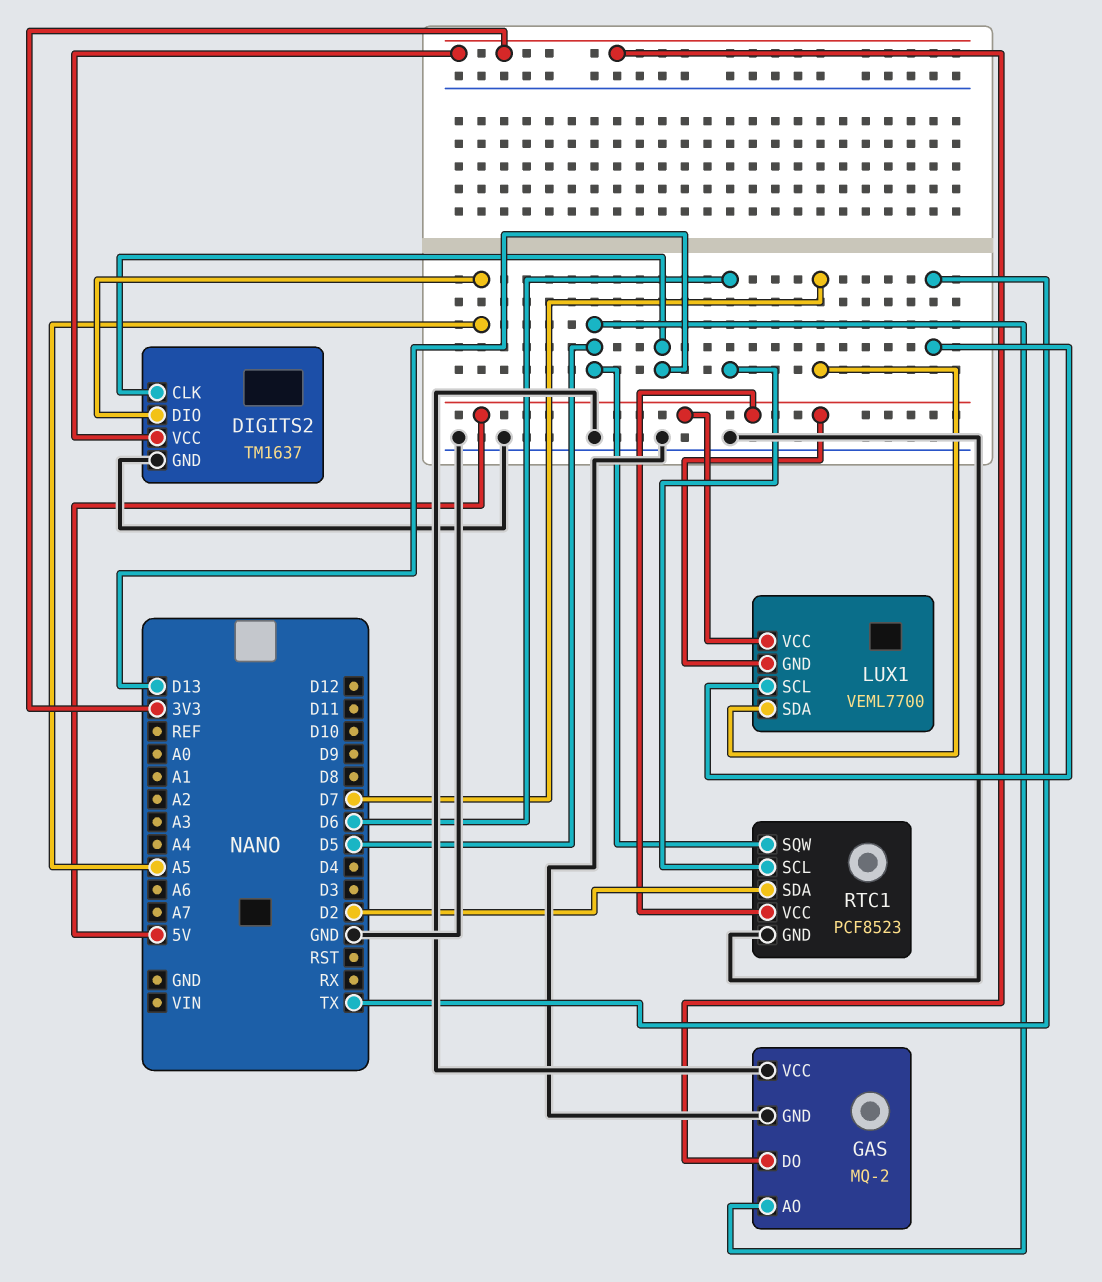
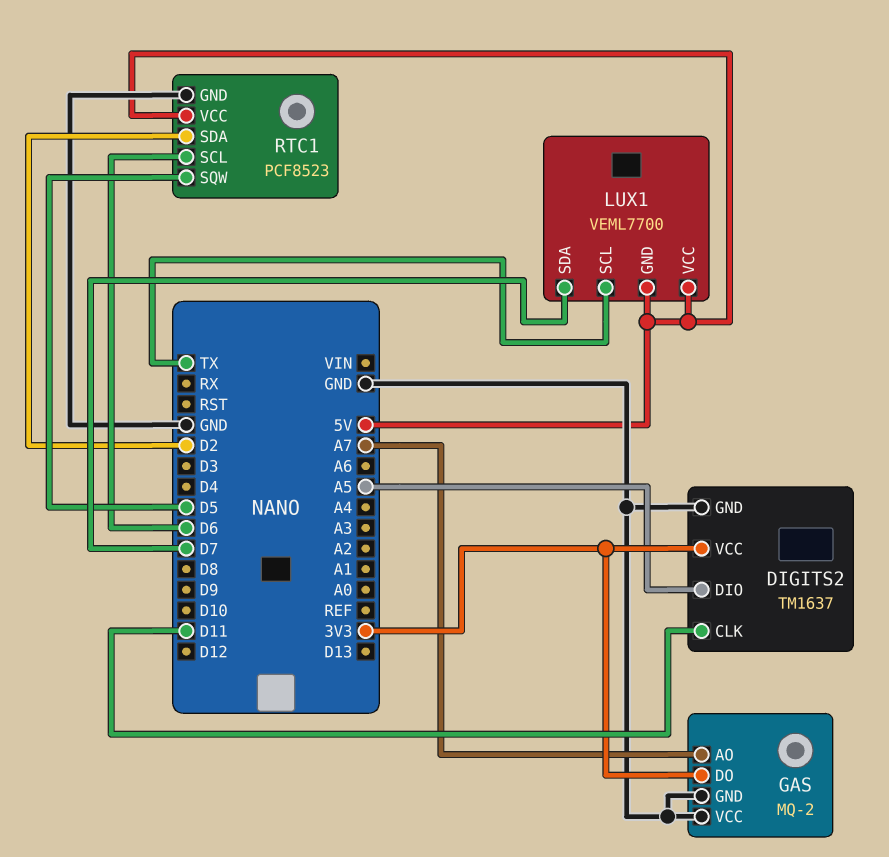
DIGITS2 pin CLK: D13 -> D11
GAS pin AO: D5 -> A7

